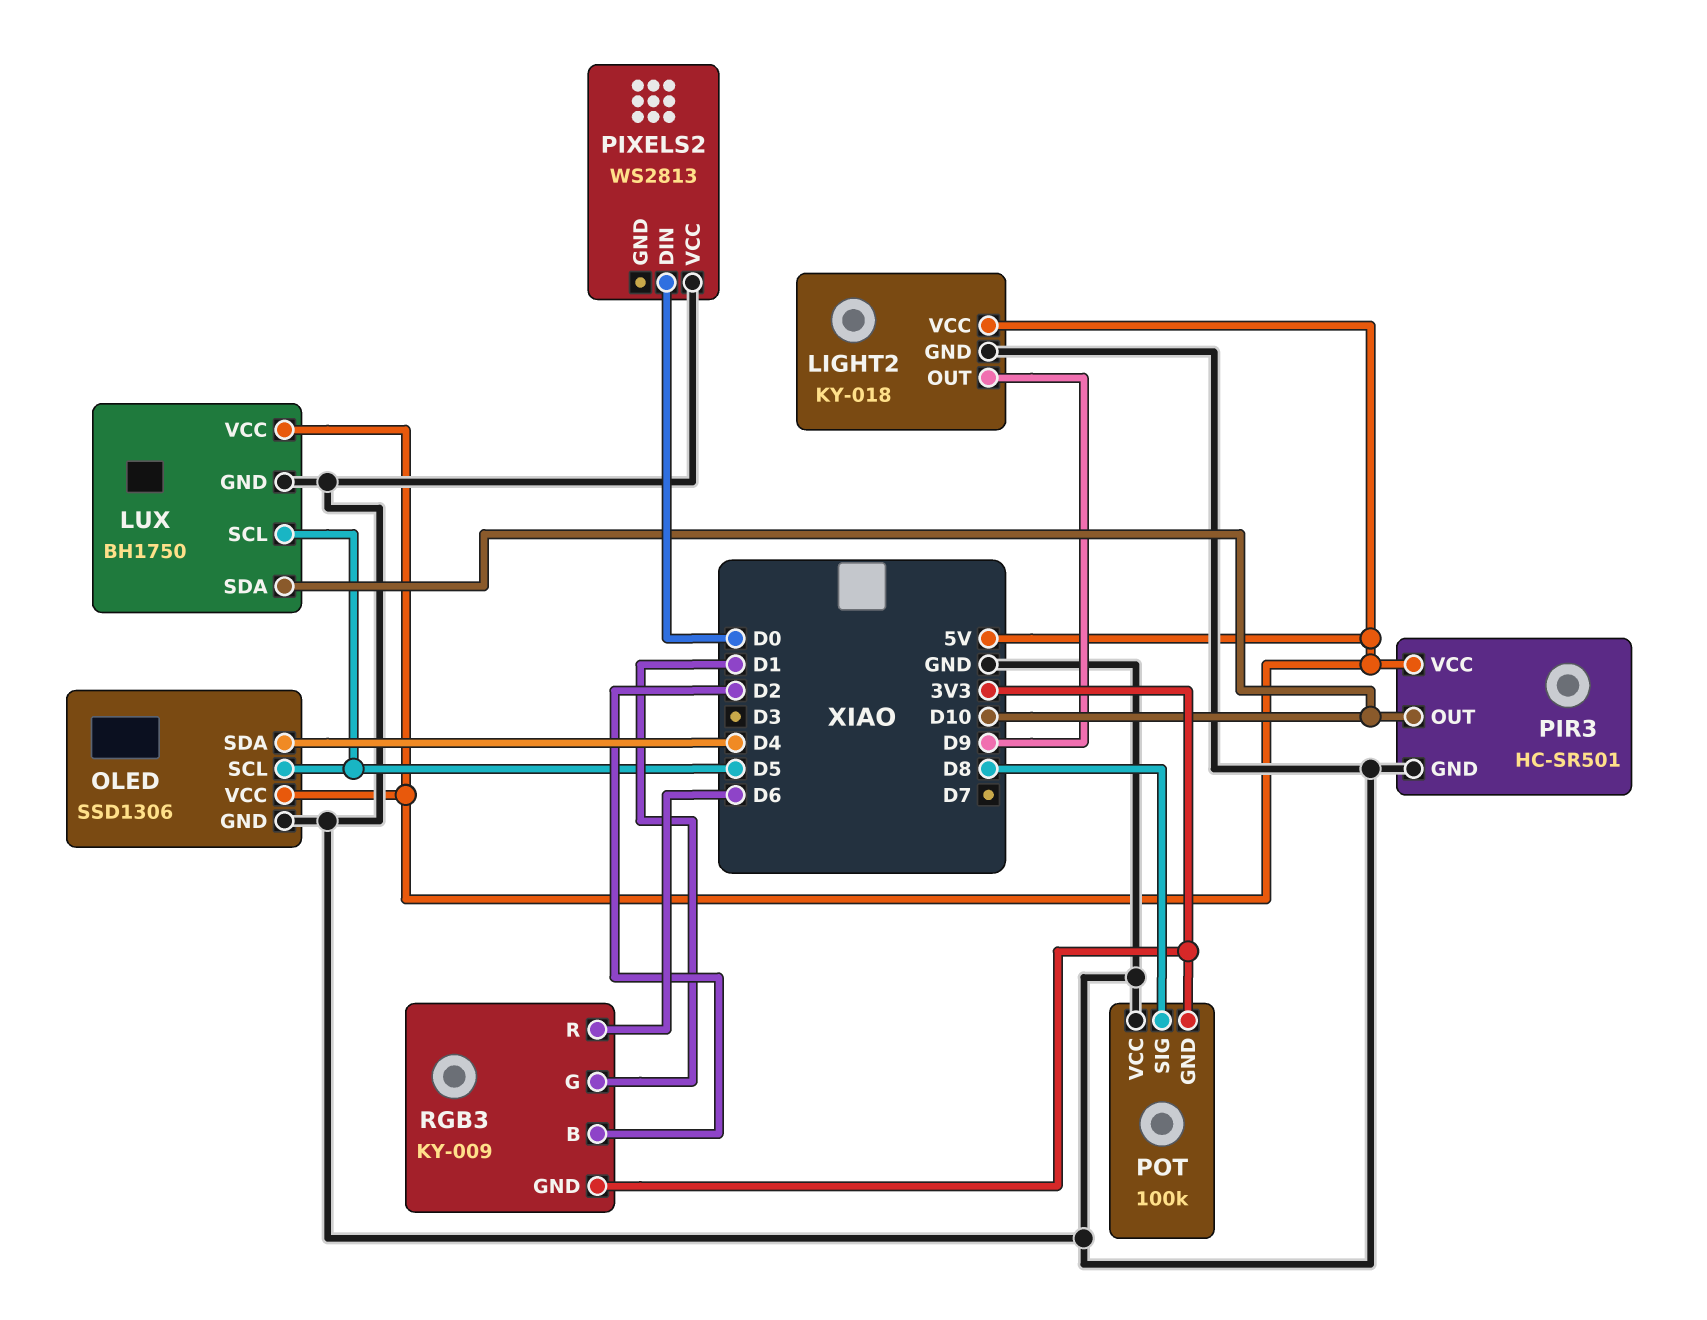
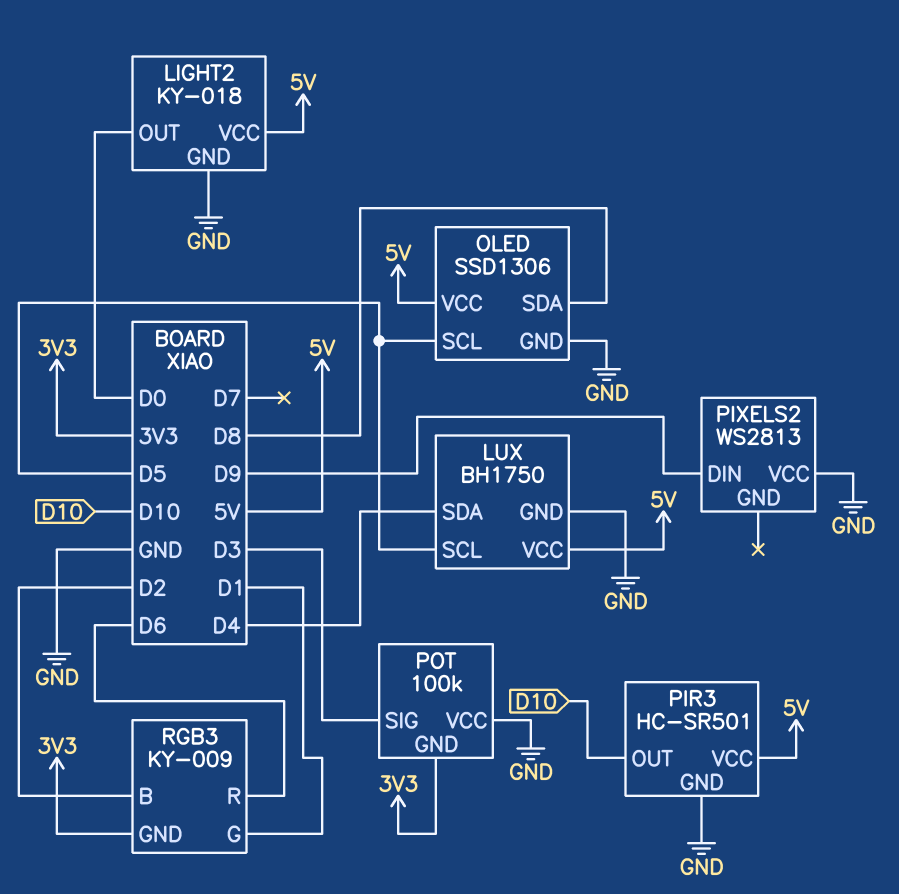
LIGHT2 pin OUT: D9 -> D0
LUX pin SDA: D10 -> D4
OLED pin SDA: D4 -> D8
PIXELS2 pin DIN: D0 -> D9
POT pin SIG: D8 -> D3

